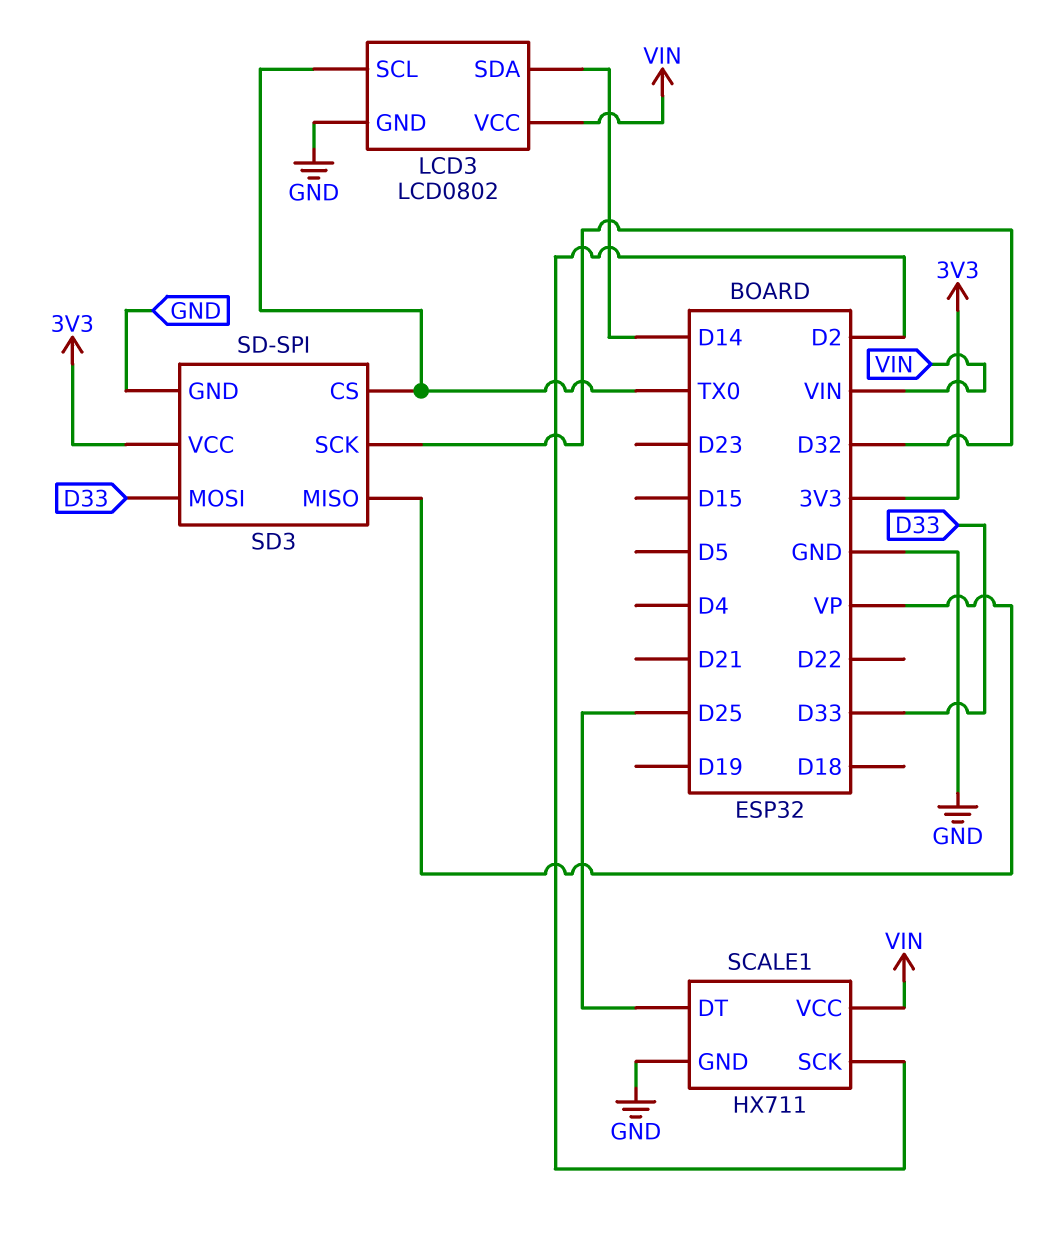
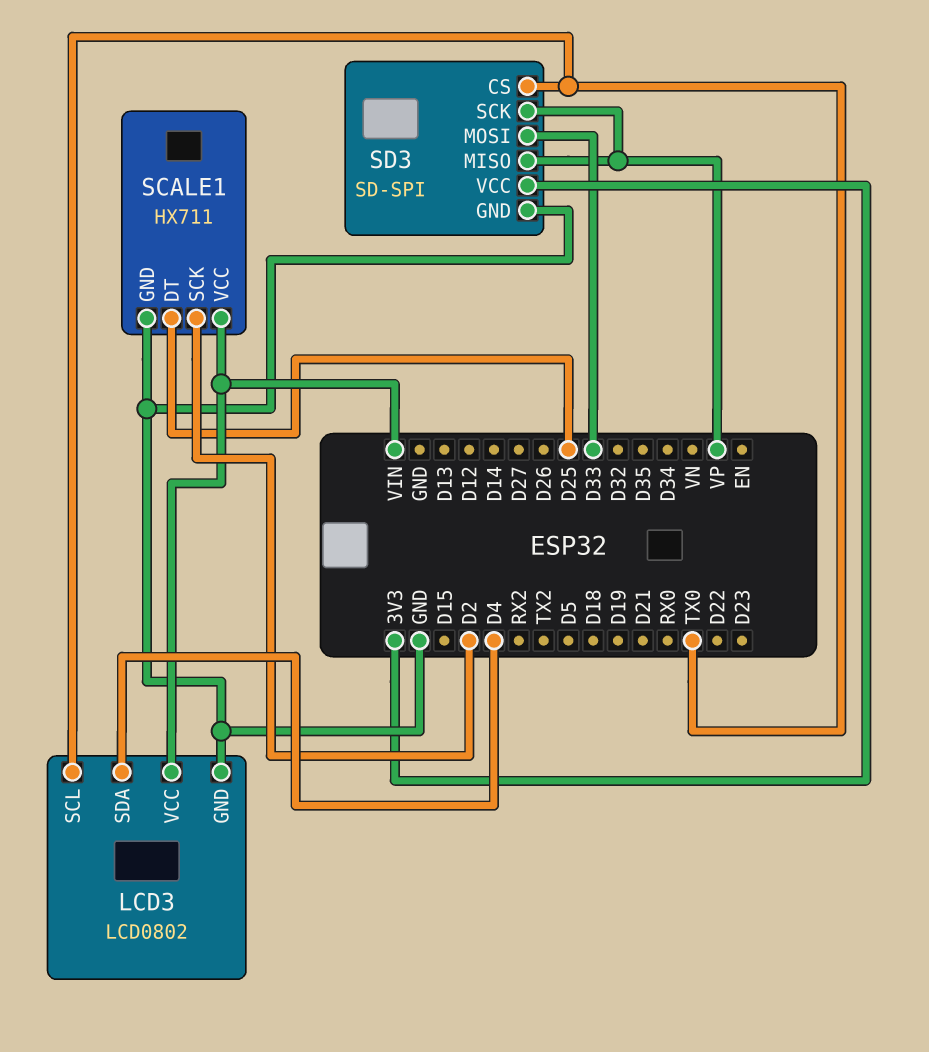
LCD3 pin SDA: D14 -> D4
SD3 pin SCK: D32 -> VP

